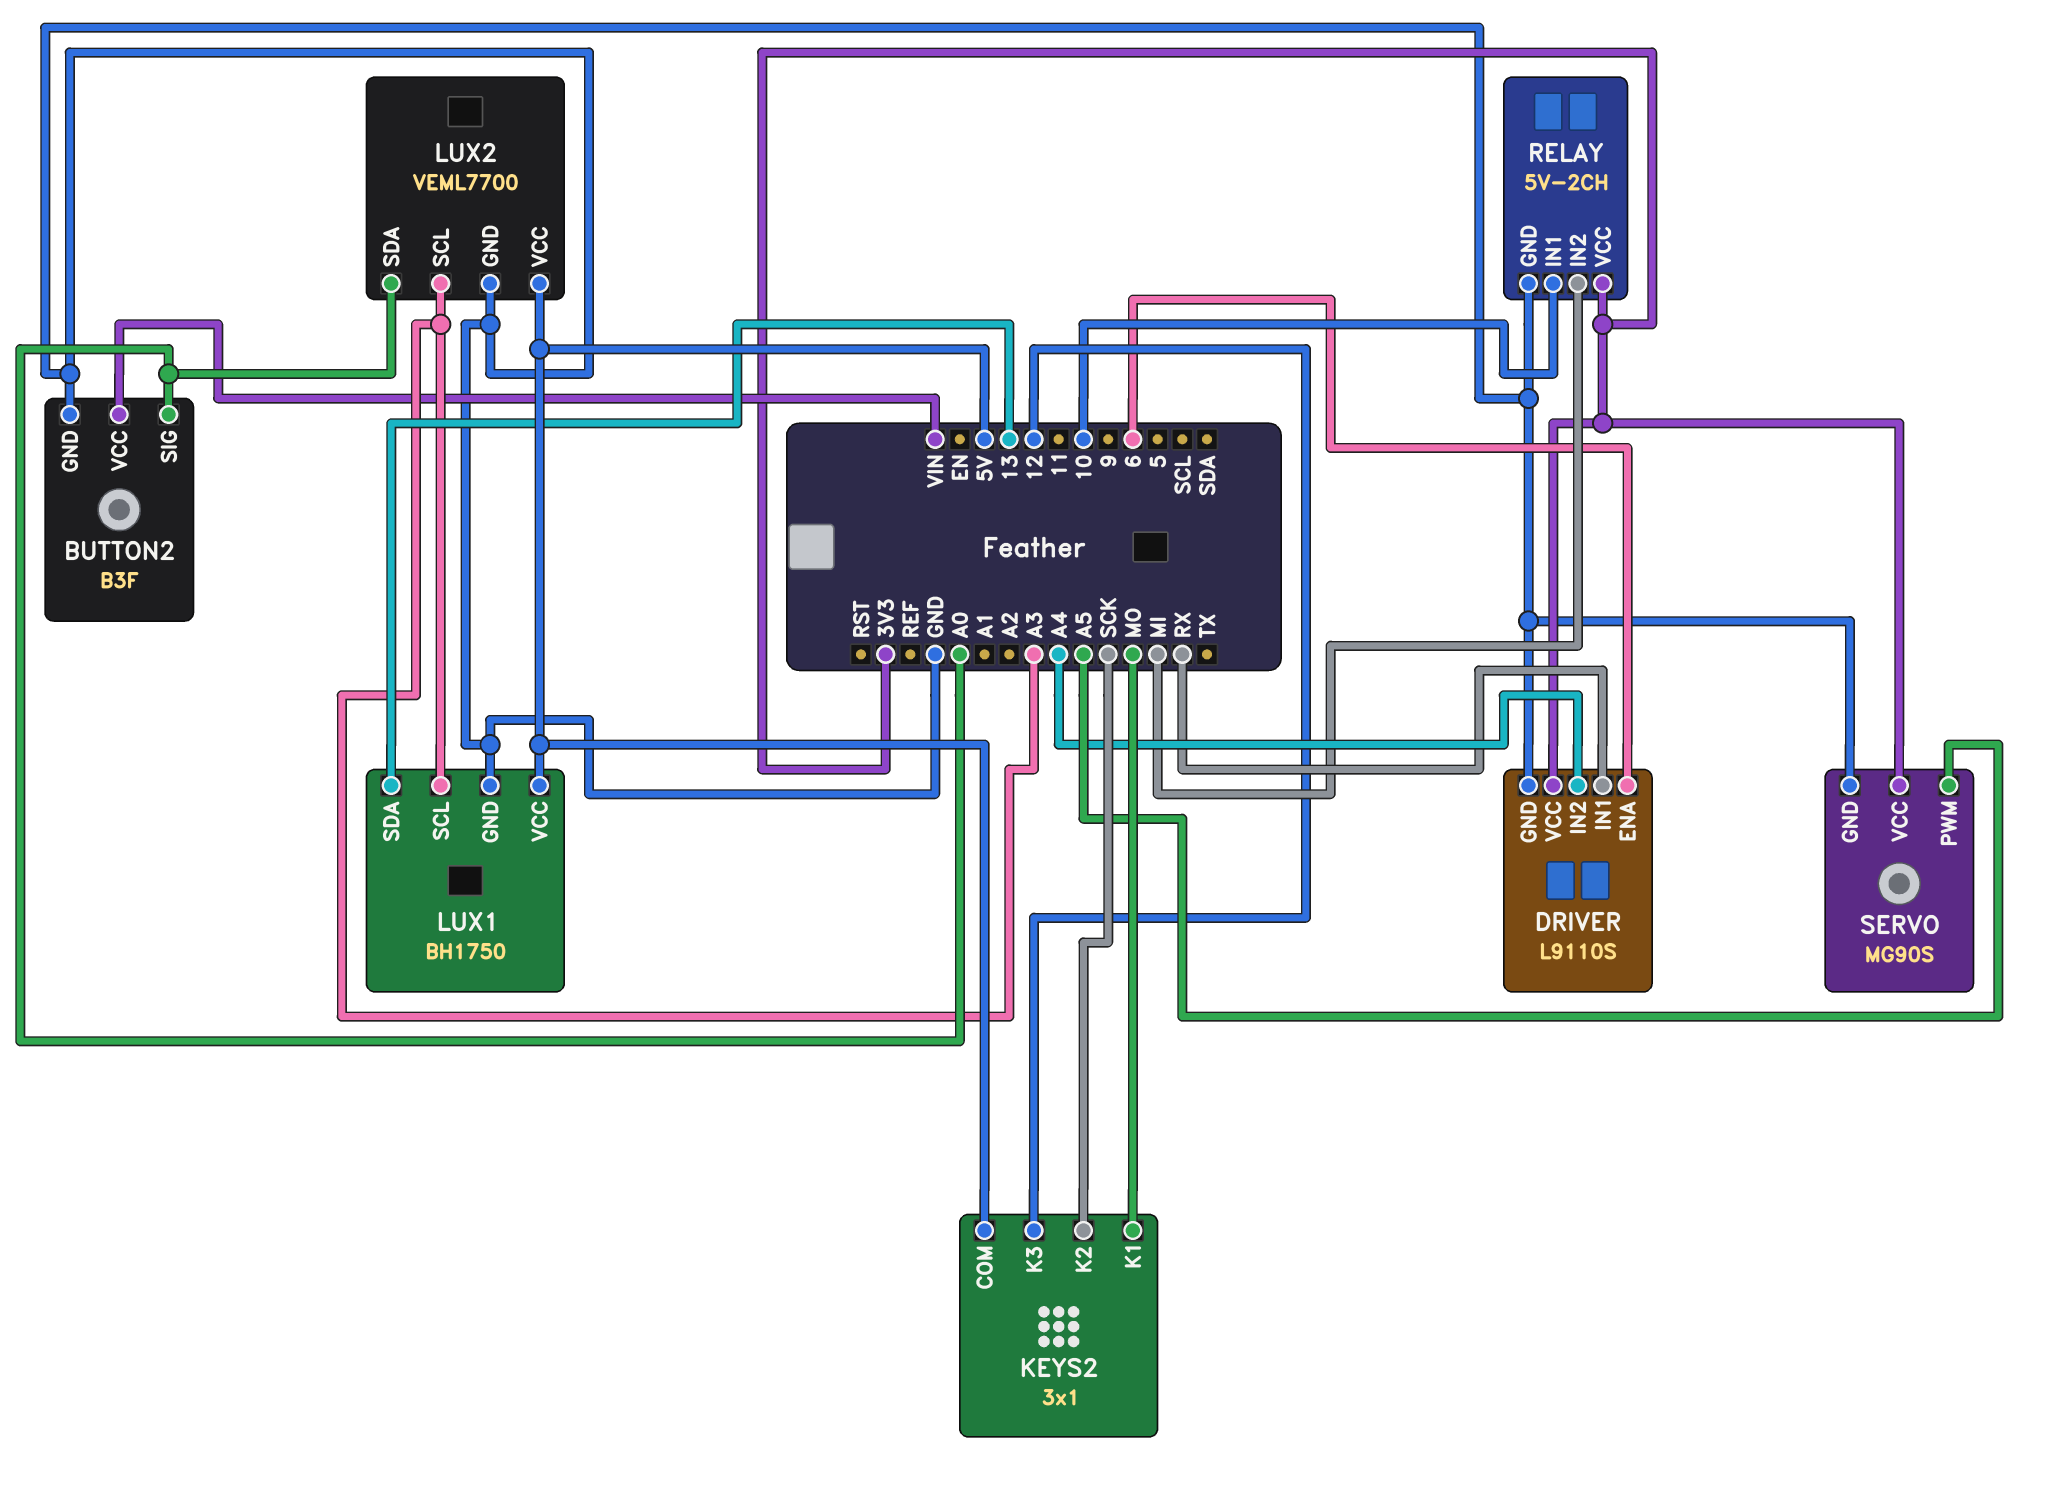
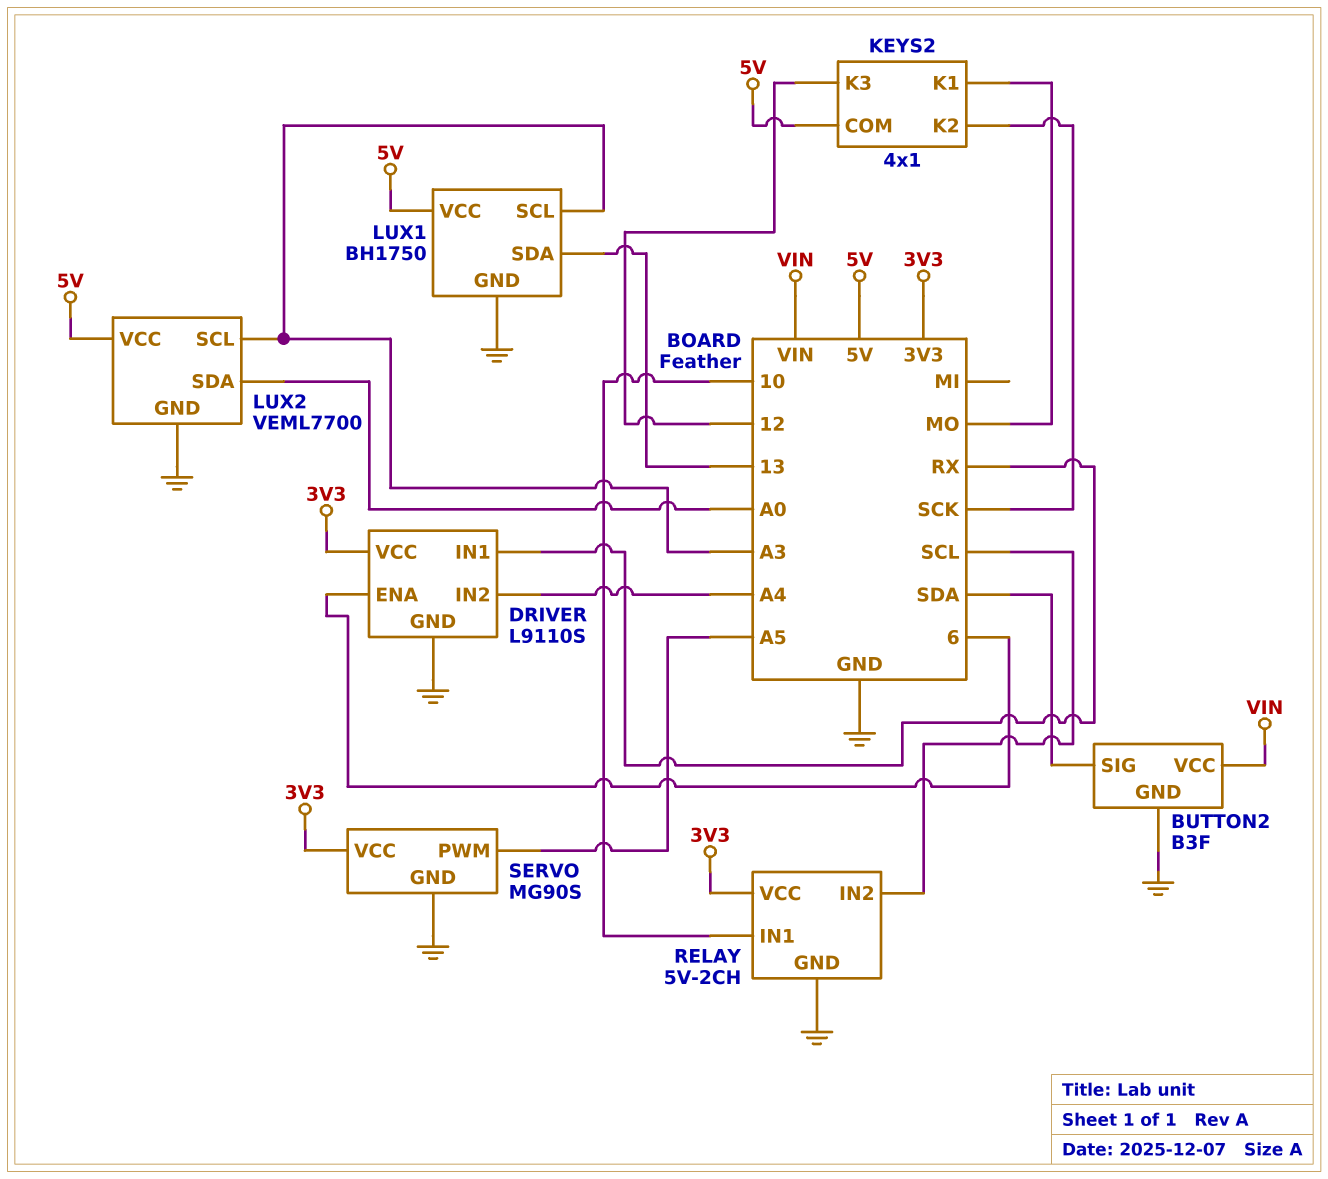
BUTTON2 pin SIG: A0 -> SDA
KEYS2: 3x1 -> 4x1
RELAY pin IN2: MI -> SCL

